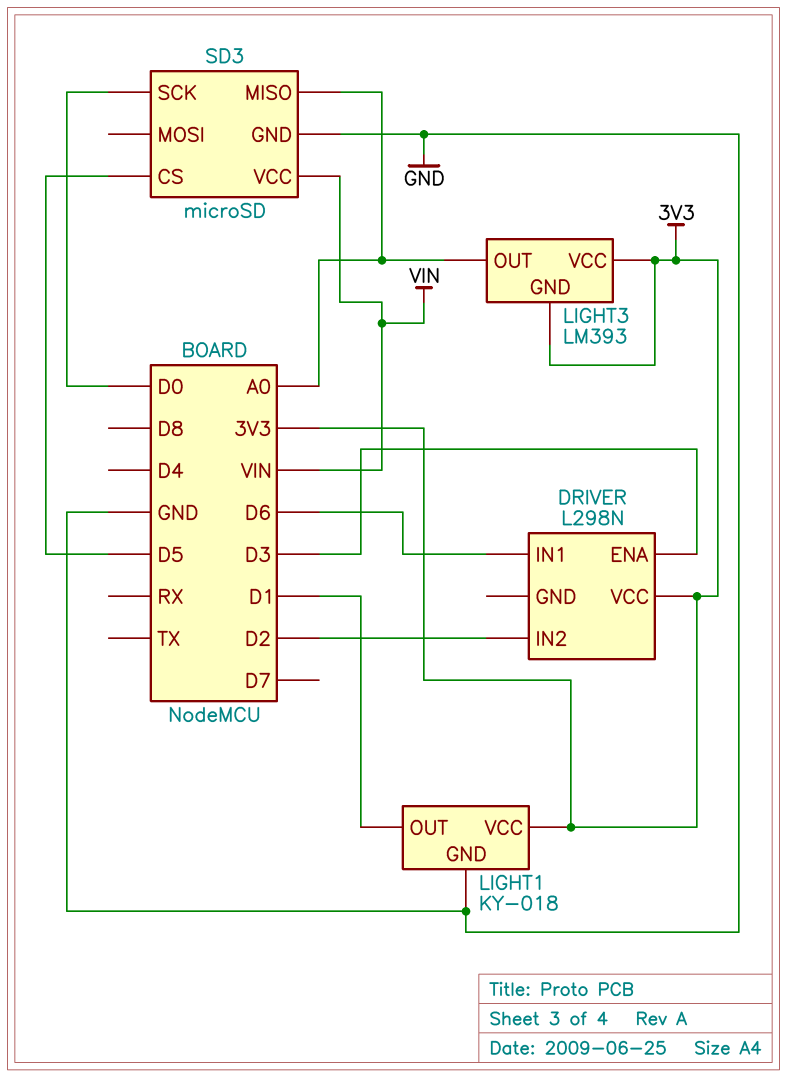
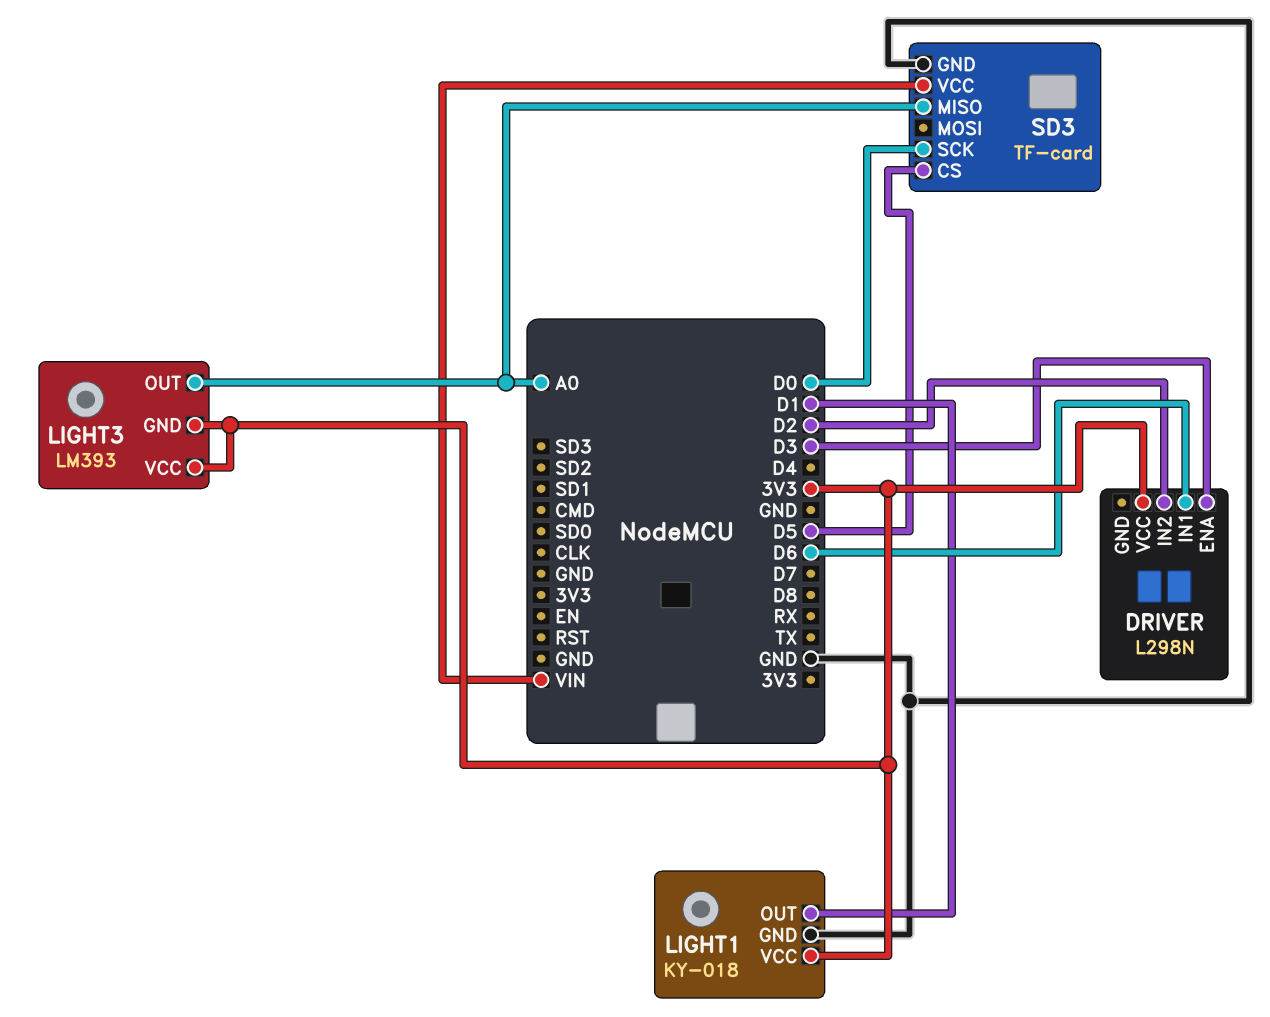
SD3: microSD -> TF-card

